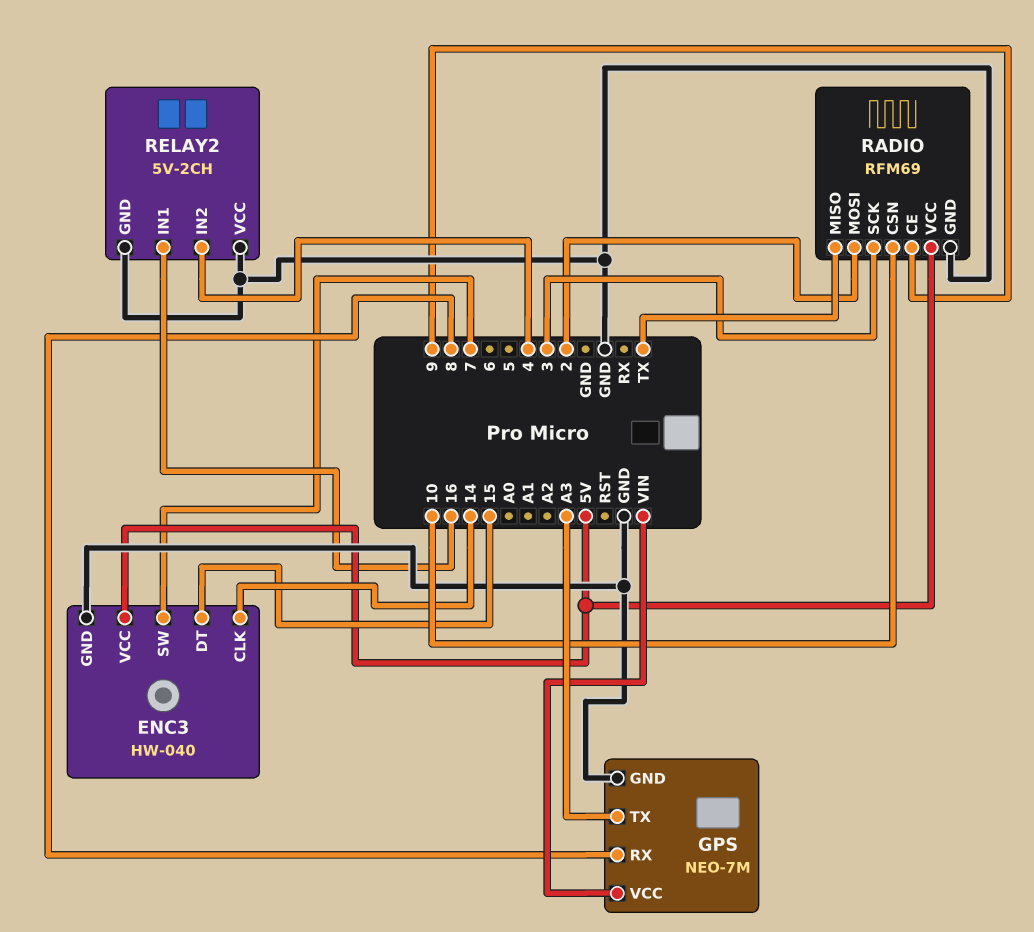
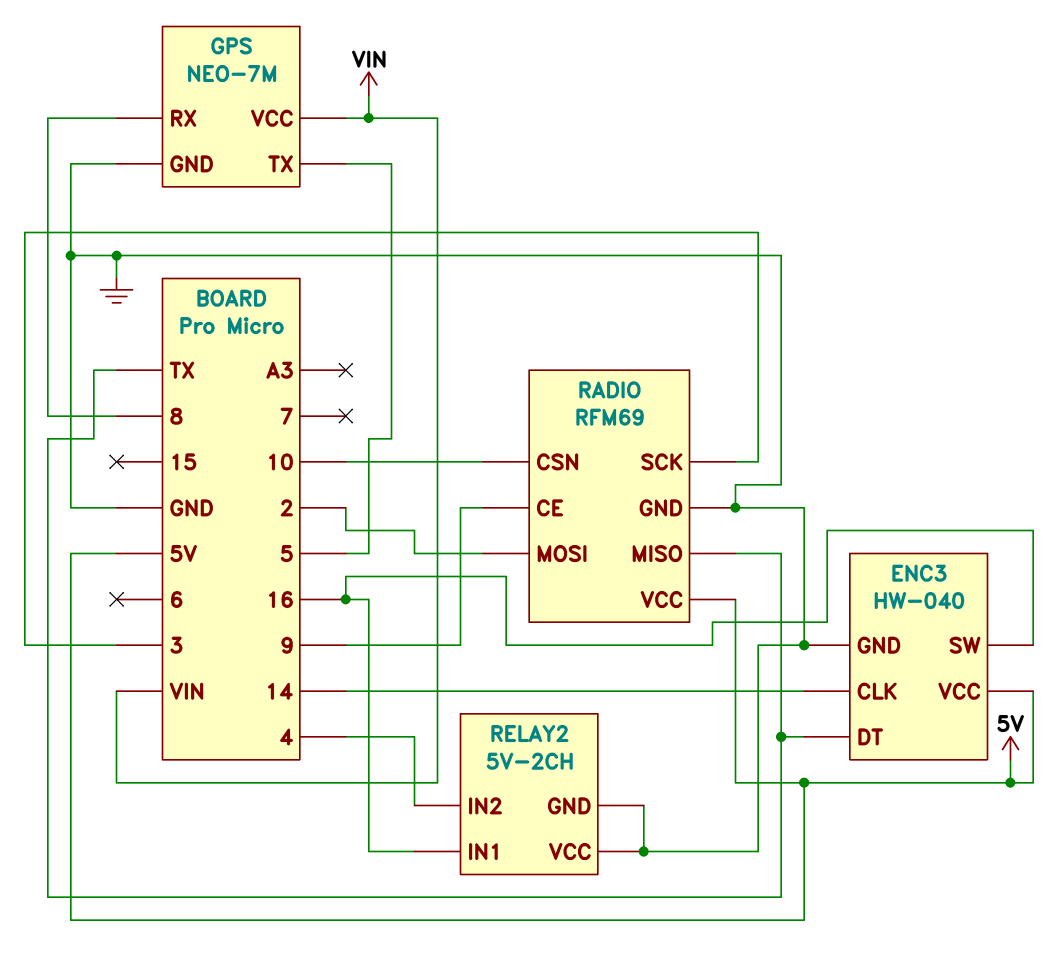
ENC3 pin DT: 15 -> TX
ENC3 pin SW: 7 -> 16
GPS pin TX: A3 -> 5

